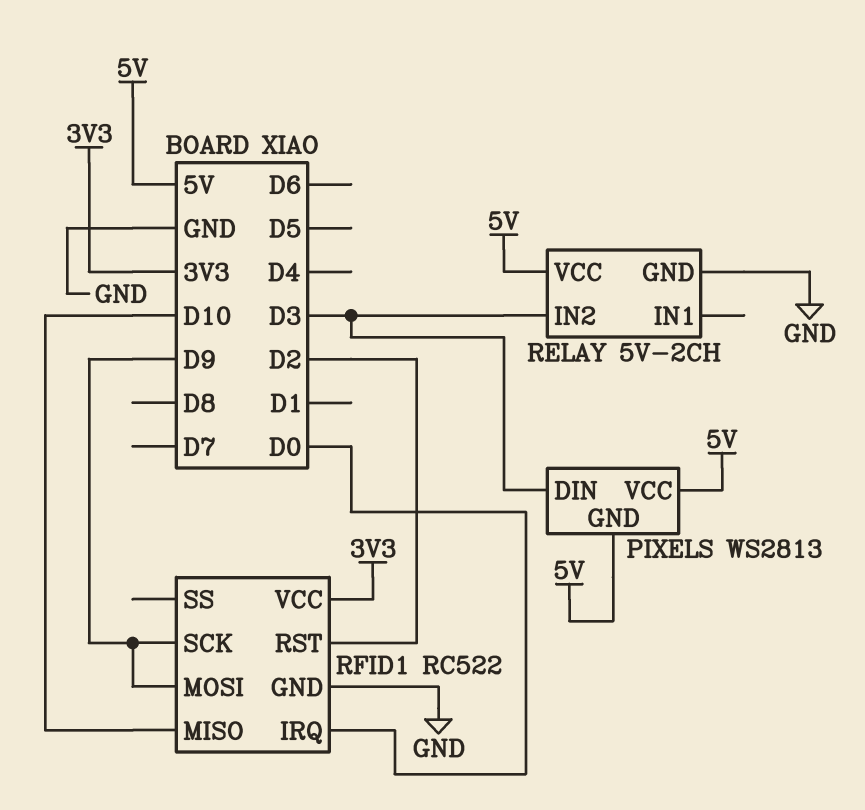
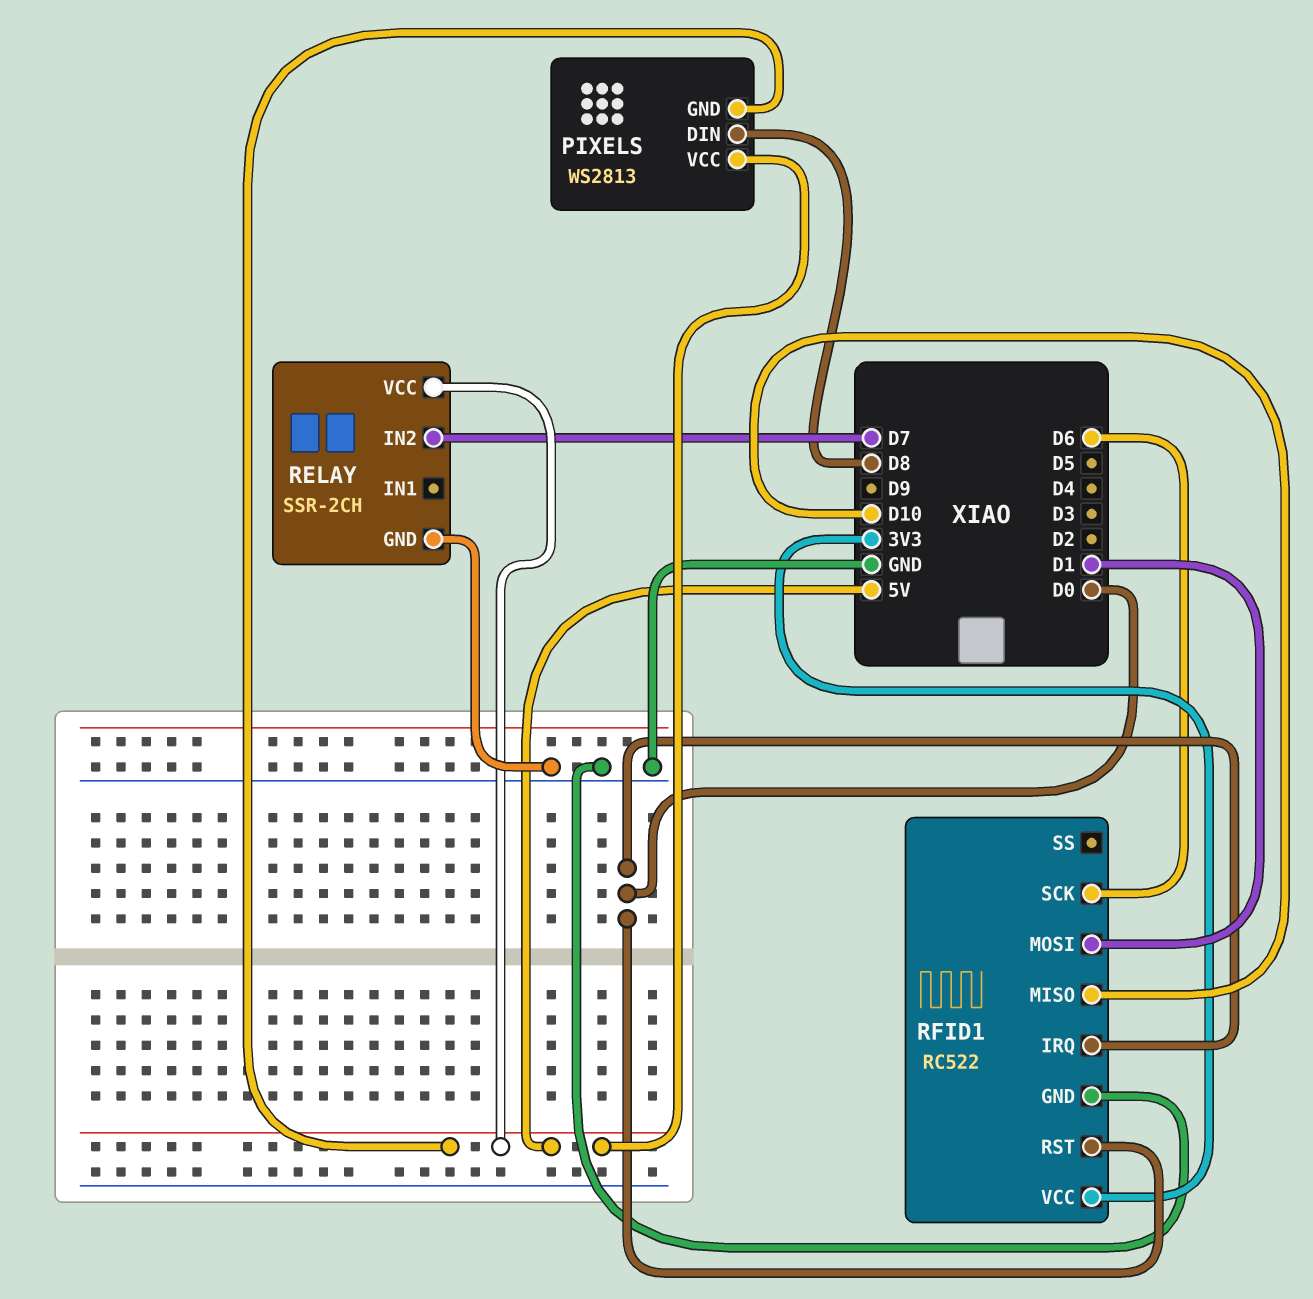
PIXELS pin DIN: D3 -> D8
RELAY: 5V-2CH -> SSR-2CH
RELAY pin IN2: D3 -> D7
RFID1 pin MOSI: D9 -> D1
RFID1 pin RST: D2 -> D0
RFID1 pin SCK: D9 -> D6

